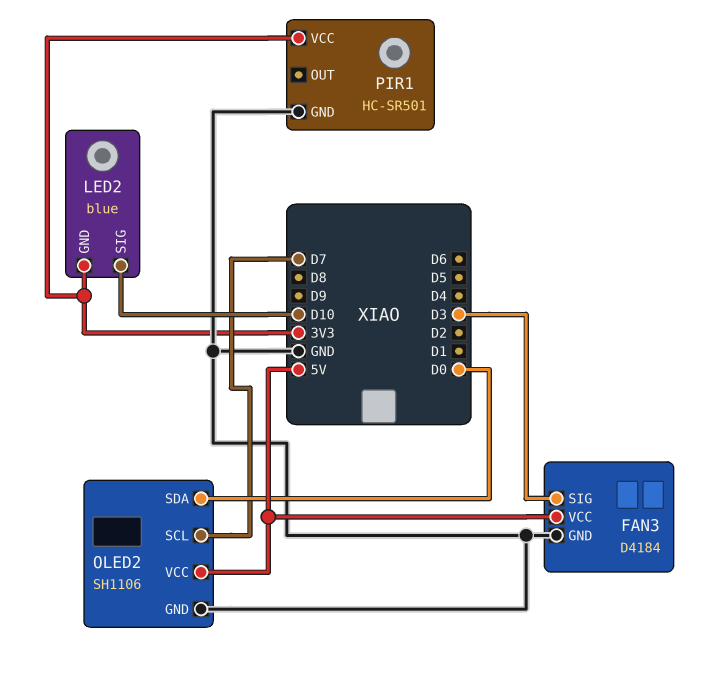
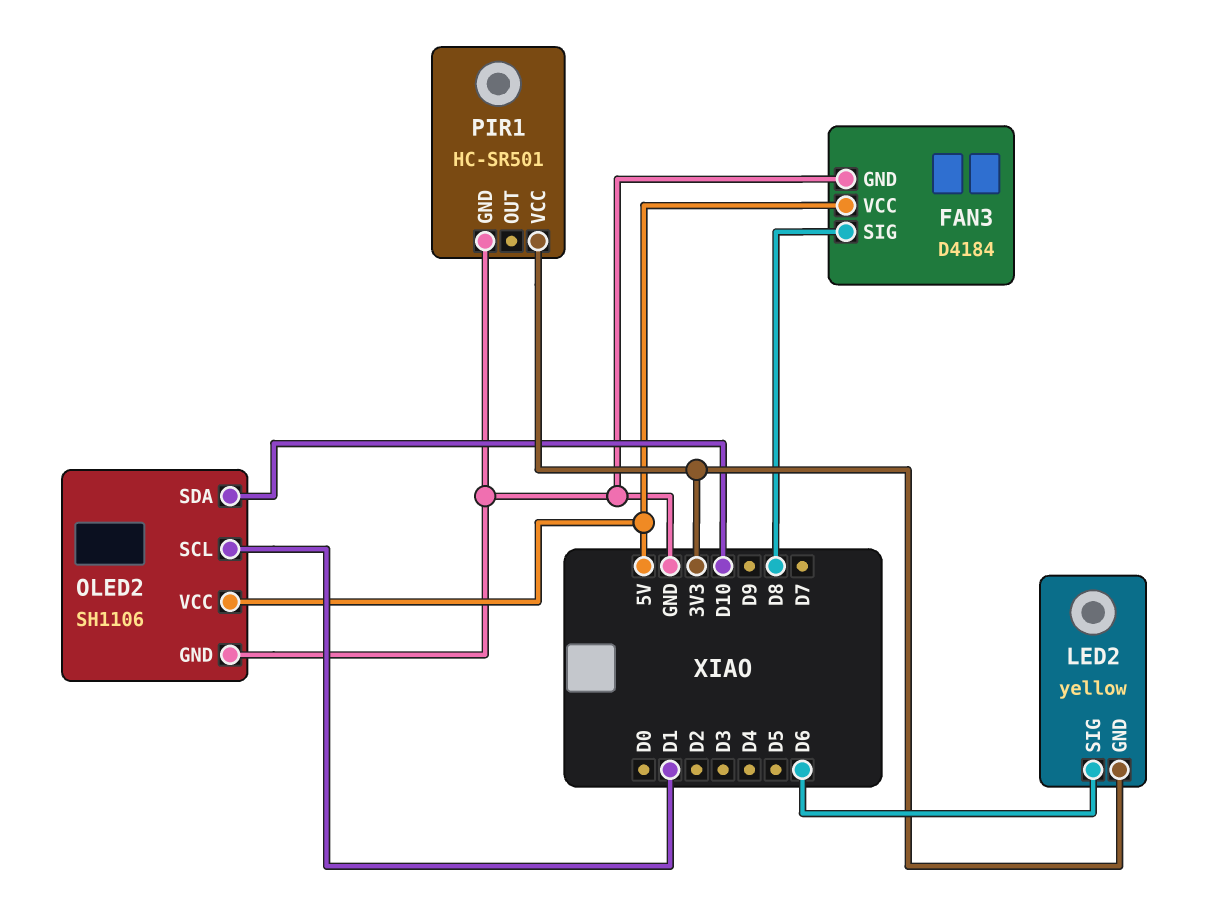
FAN3 pin SIG: D3 -> D8
LED2: blue -> yellow
LED2 pin SIG: D10 -> D6
OLED2 pin SCL: D7 -> D1
OLED2 pin SDA: D0 -> D10

